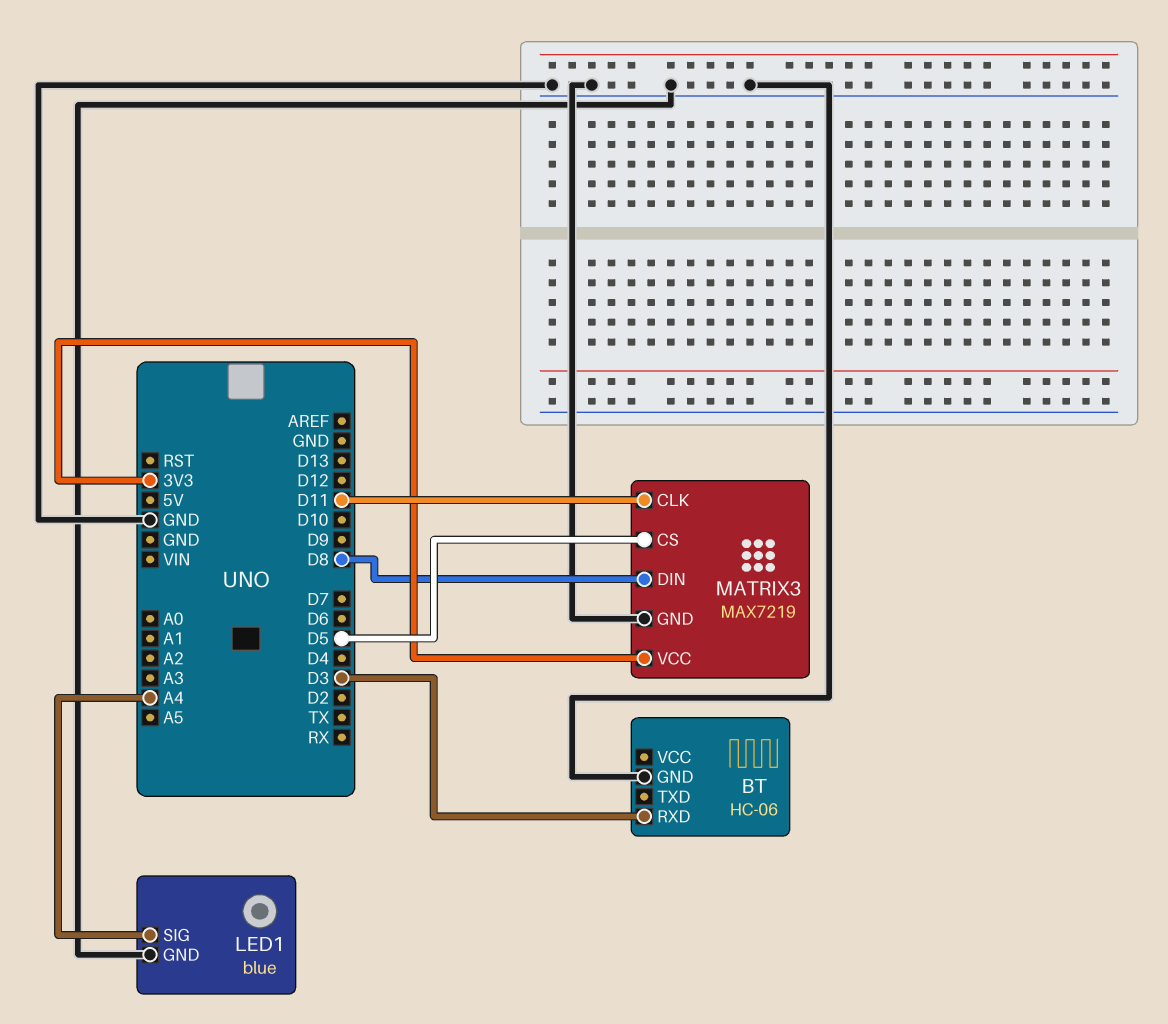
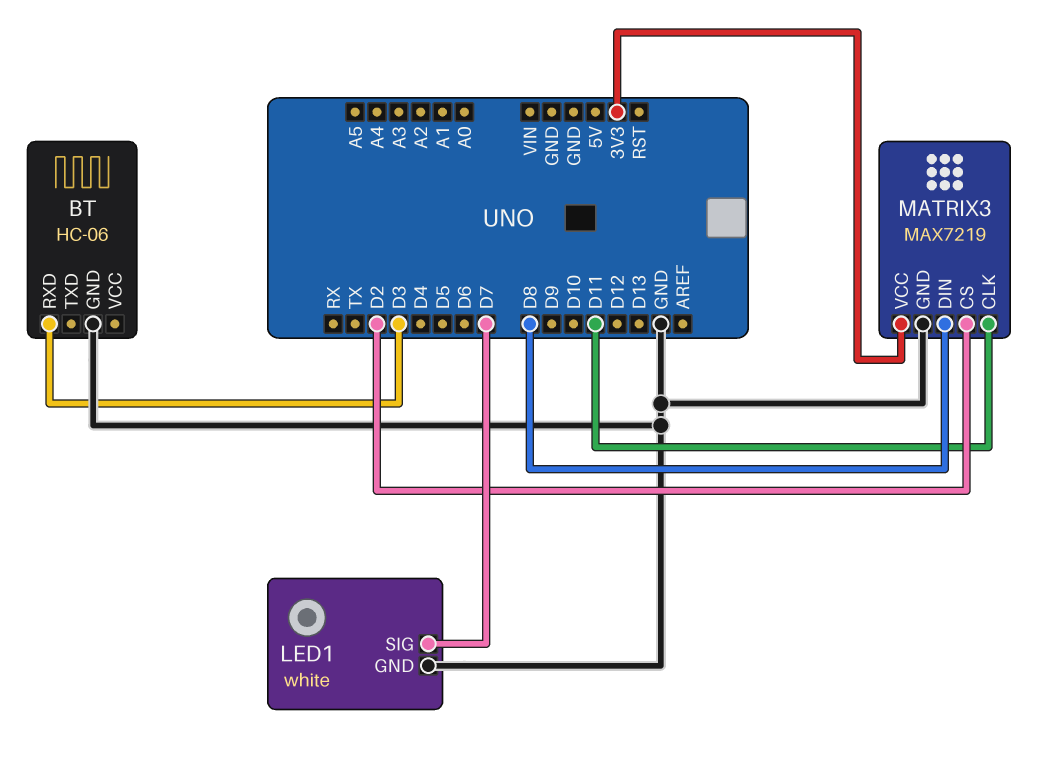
LED1: blue -> white
LED1 pin SIG: A4 -> D7
MATRIX3 pin CS: D5 -> D2

